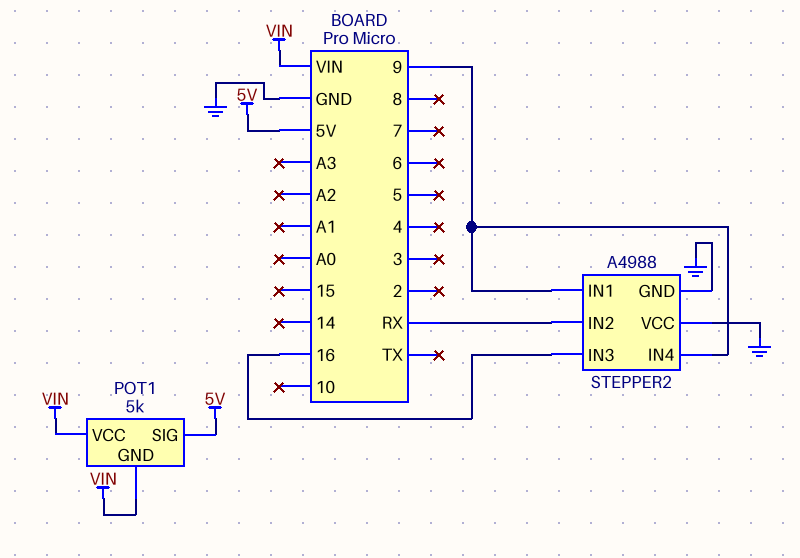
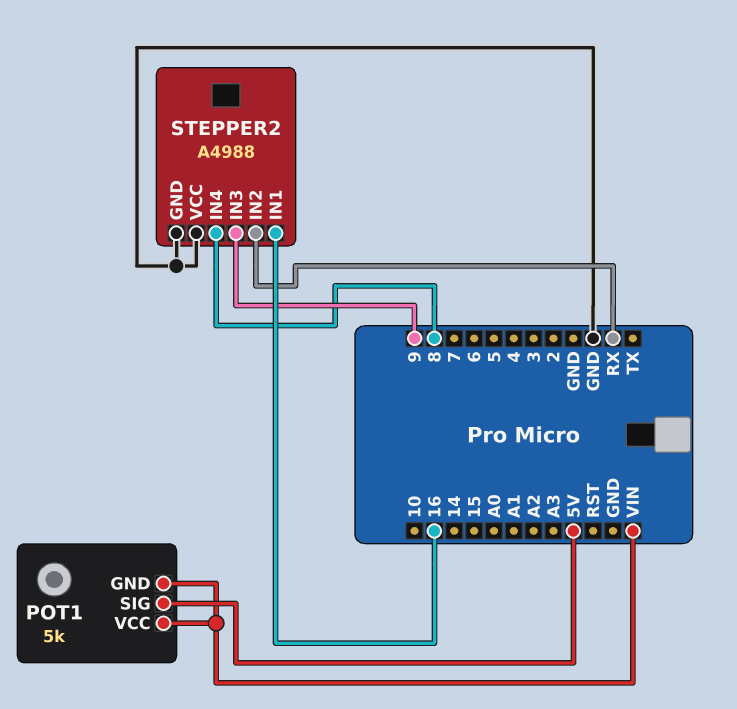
STEPPER2 pin IN1: 9 -> 16
STEPPER2 pin IN3: 16 -> 9
STEPPER2 pin IN4: 9 -> 8

